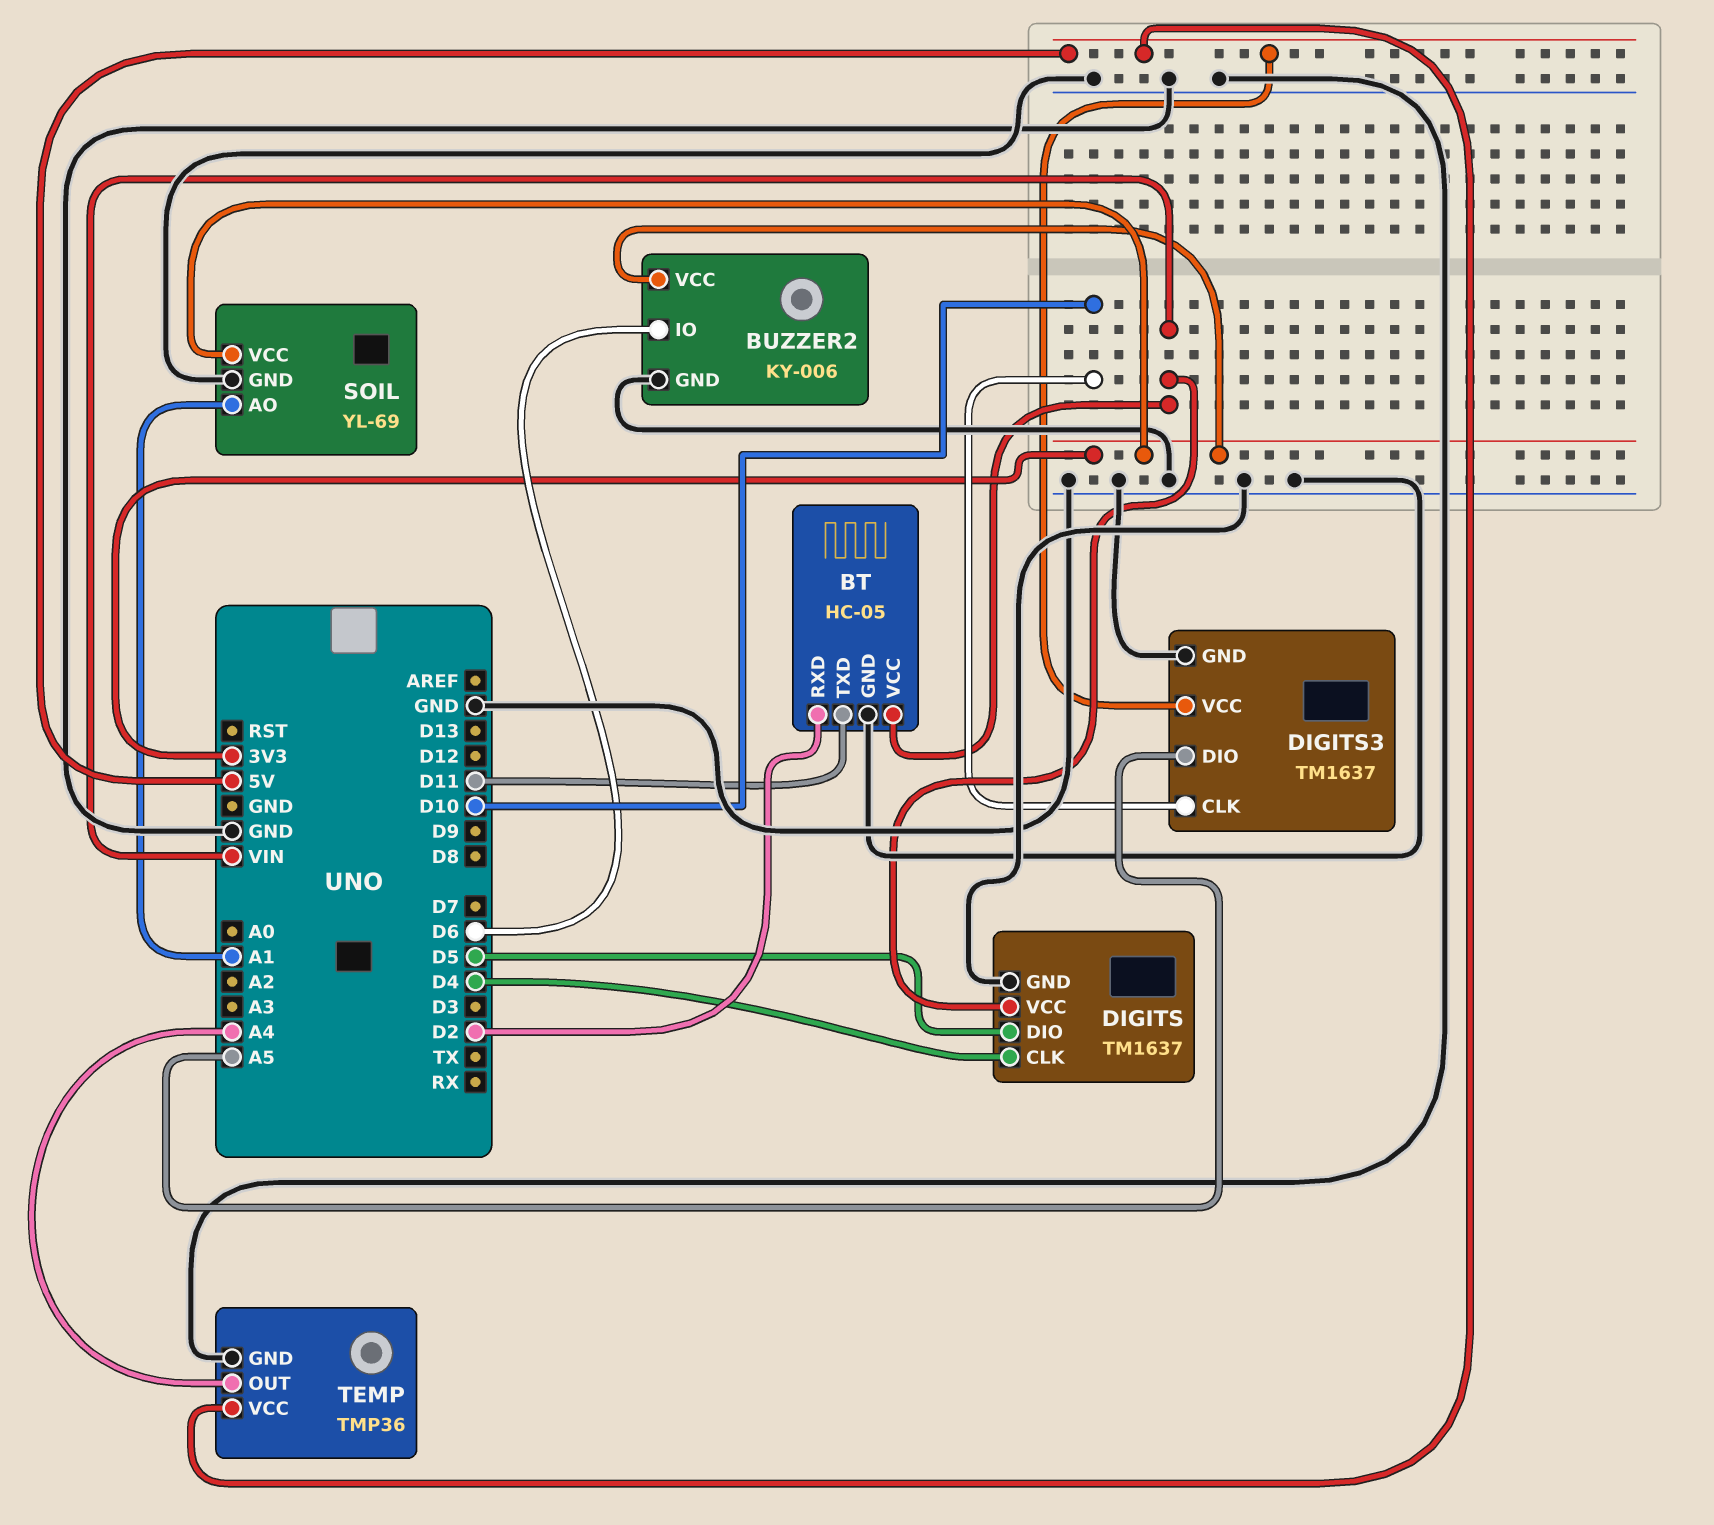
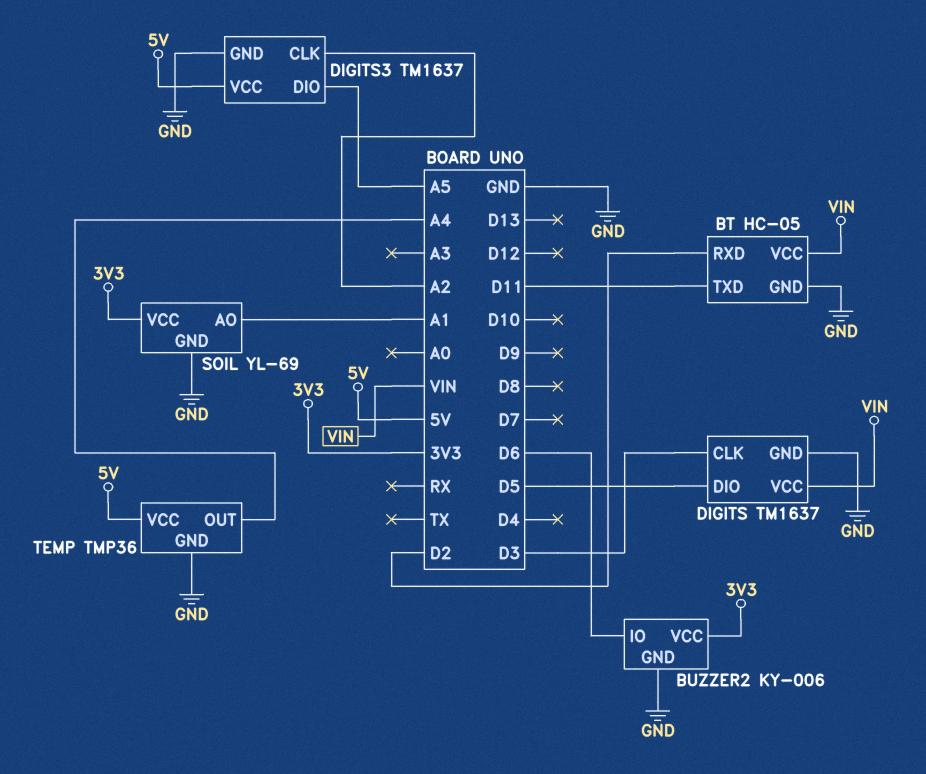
DIGITS pin CLK: D4 -> D3
DIGITS3 pin CLK: D10 -> A2

